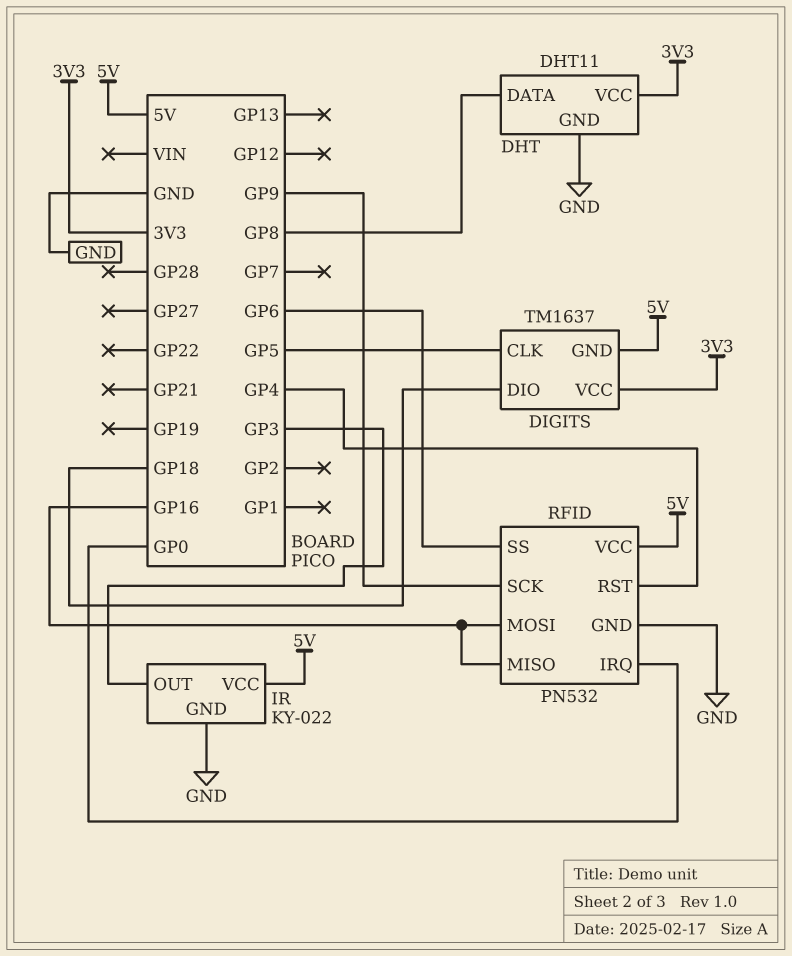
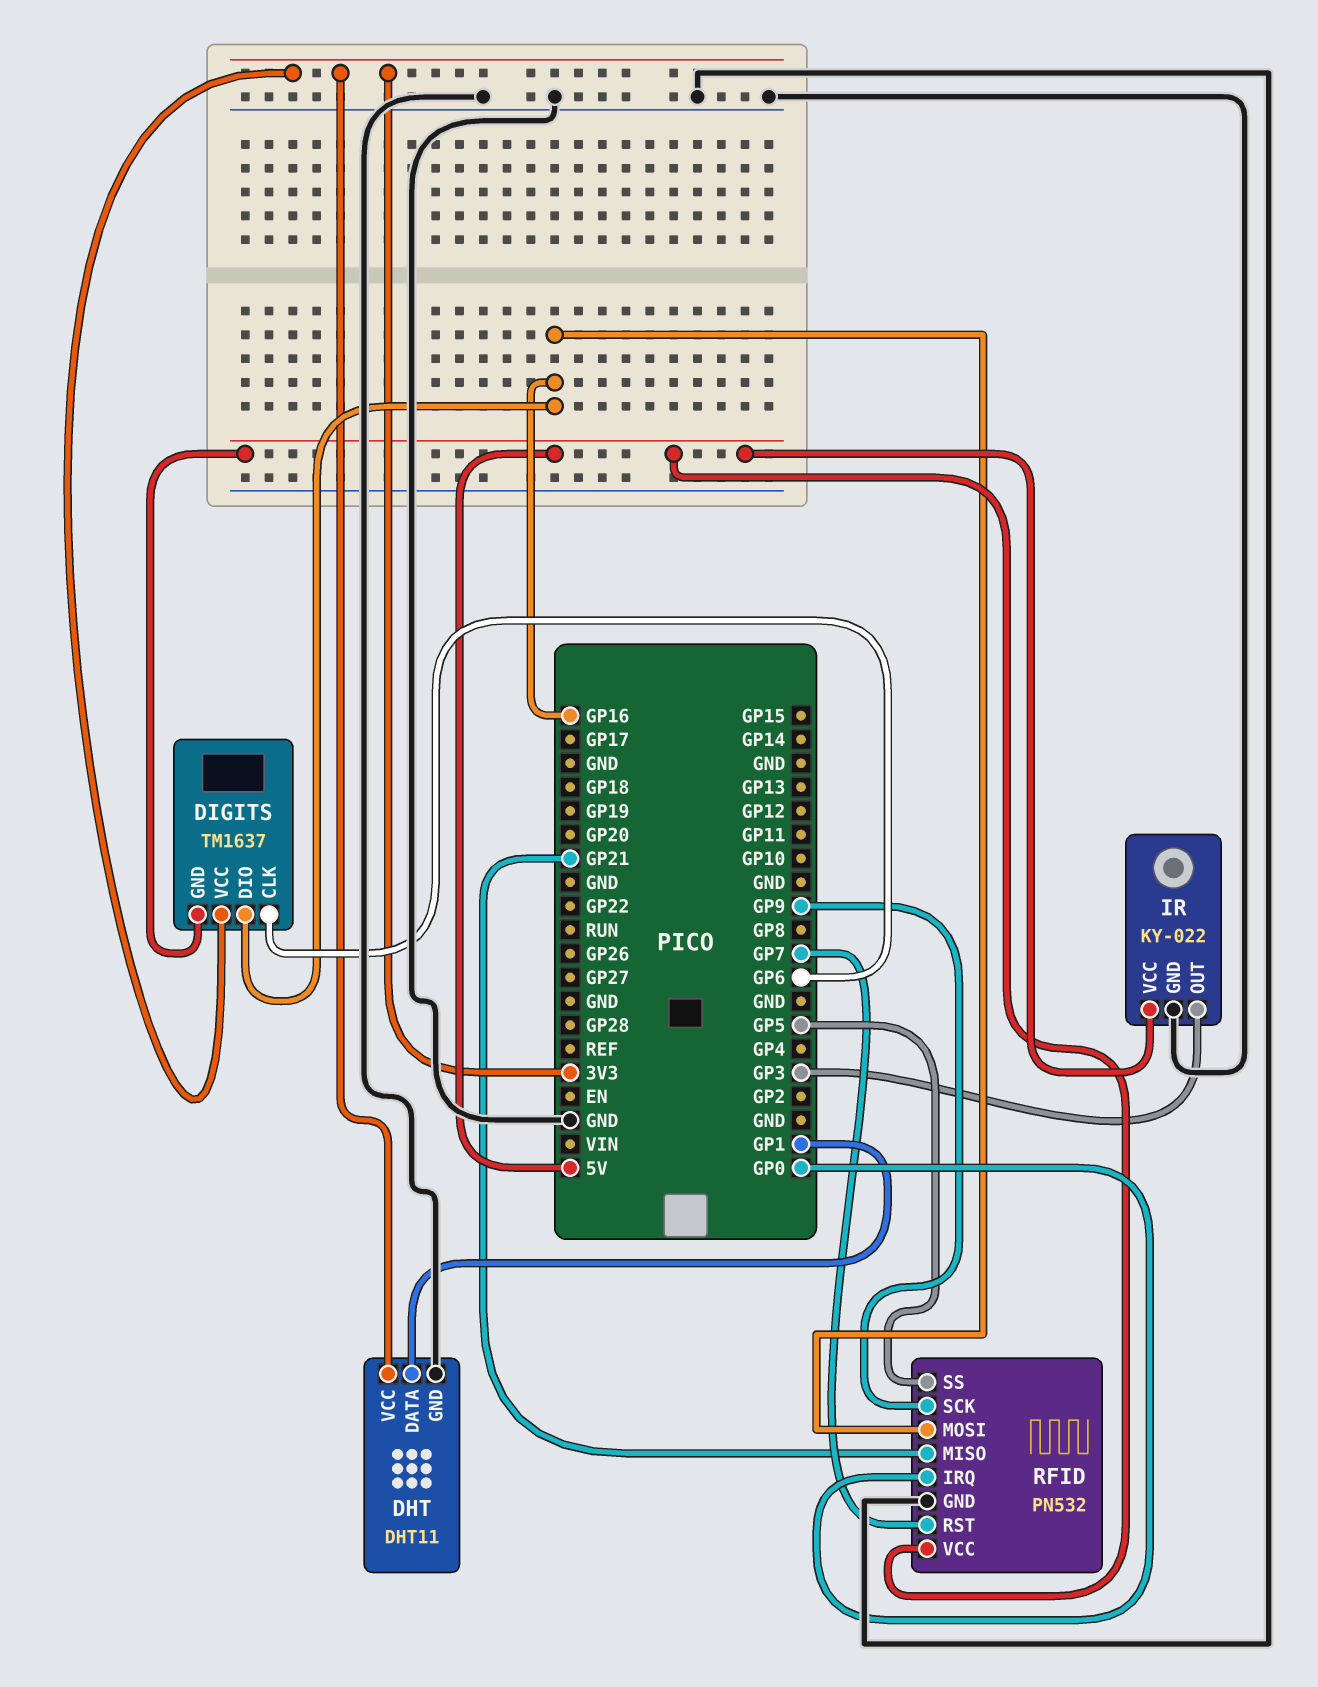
DHT pin DATA: GP8 -> GP1
DIGITS pin CLK: GP5 -> GP6
DIGITS pin DIO: GP18 -> GP16
RFID pin MISO: GP16 -> GP21
RFID pin RST: GP4 -> GP7
RFID pin SS: GP6 -> GP5

